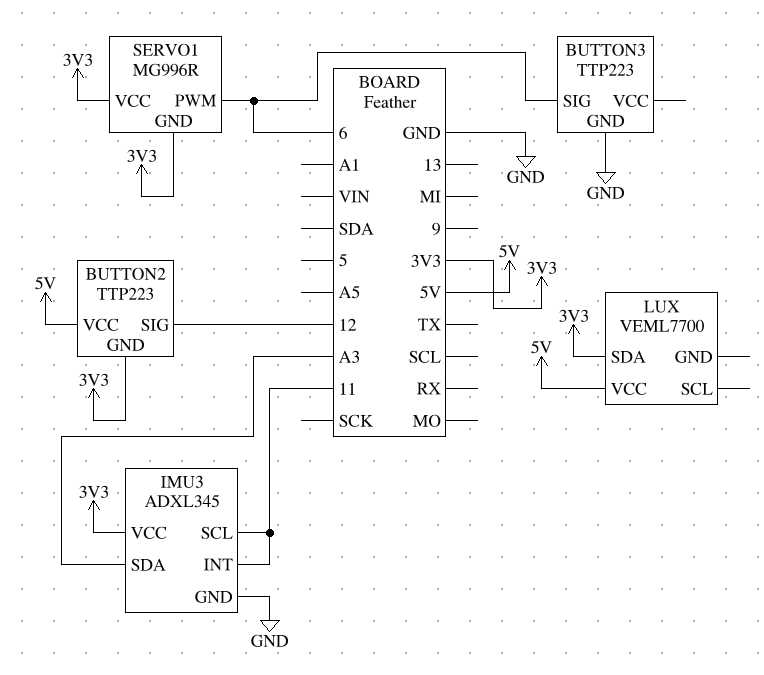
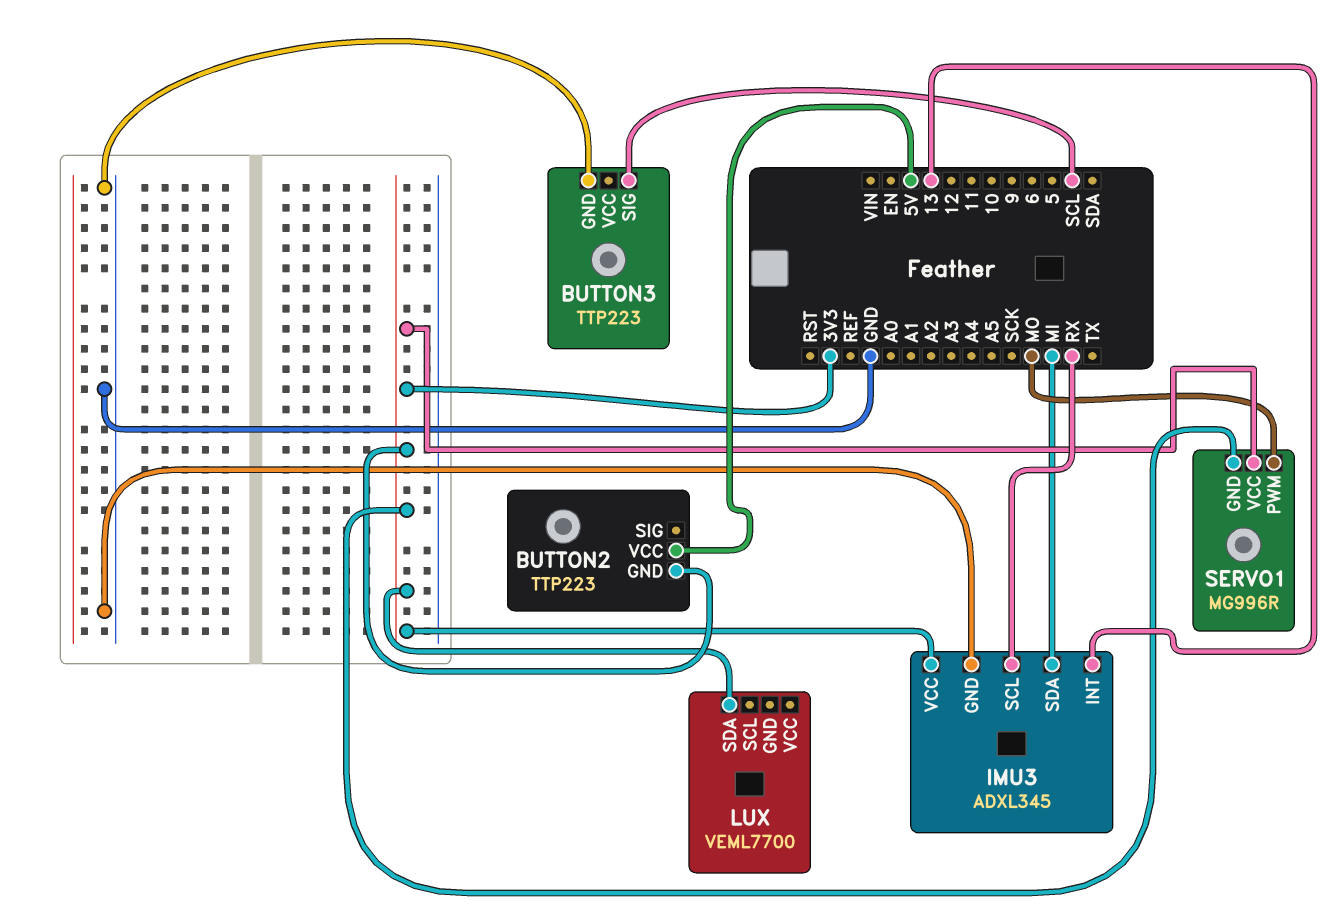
BUTTON2 pin SIG: 12 -> none
BUTTON3 pin SIG: 6 -> SCL
IMU3 pin INT: 11 -> 13
IMU3 pin SCL: 11 -> RX
IMU3 pin SDA: A3 -> MI
LUX pin VCC: 5V -> none
SERVO1 pin PWM: 6 -> MO

